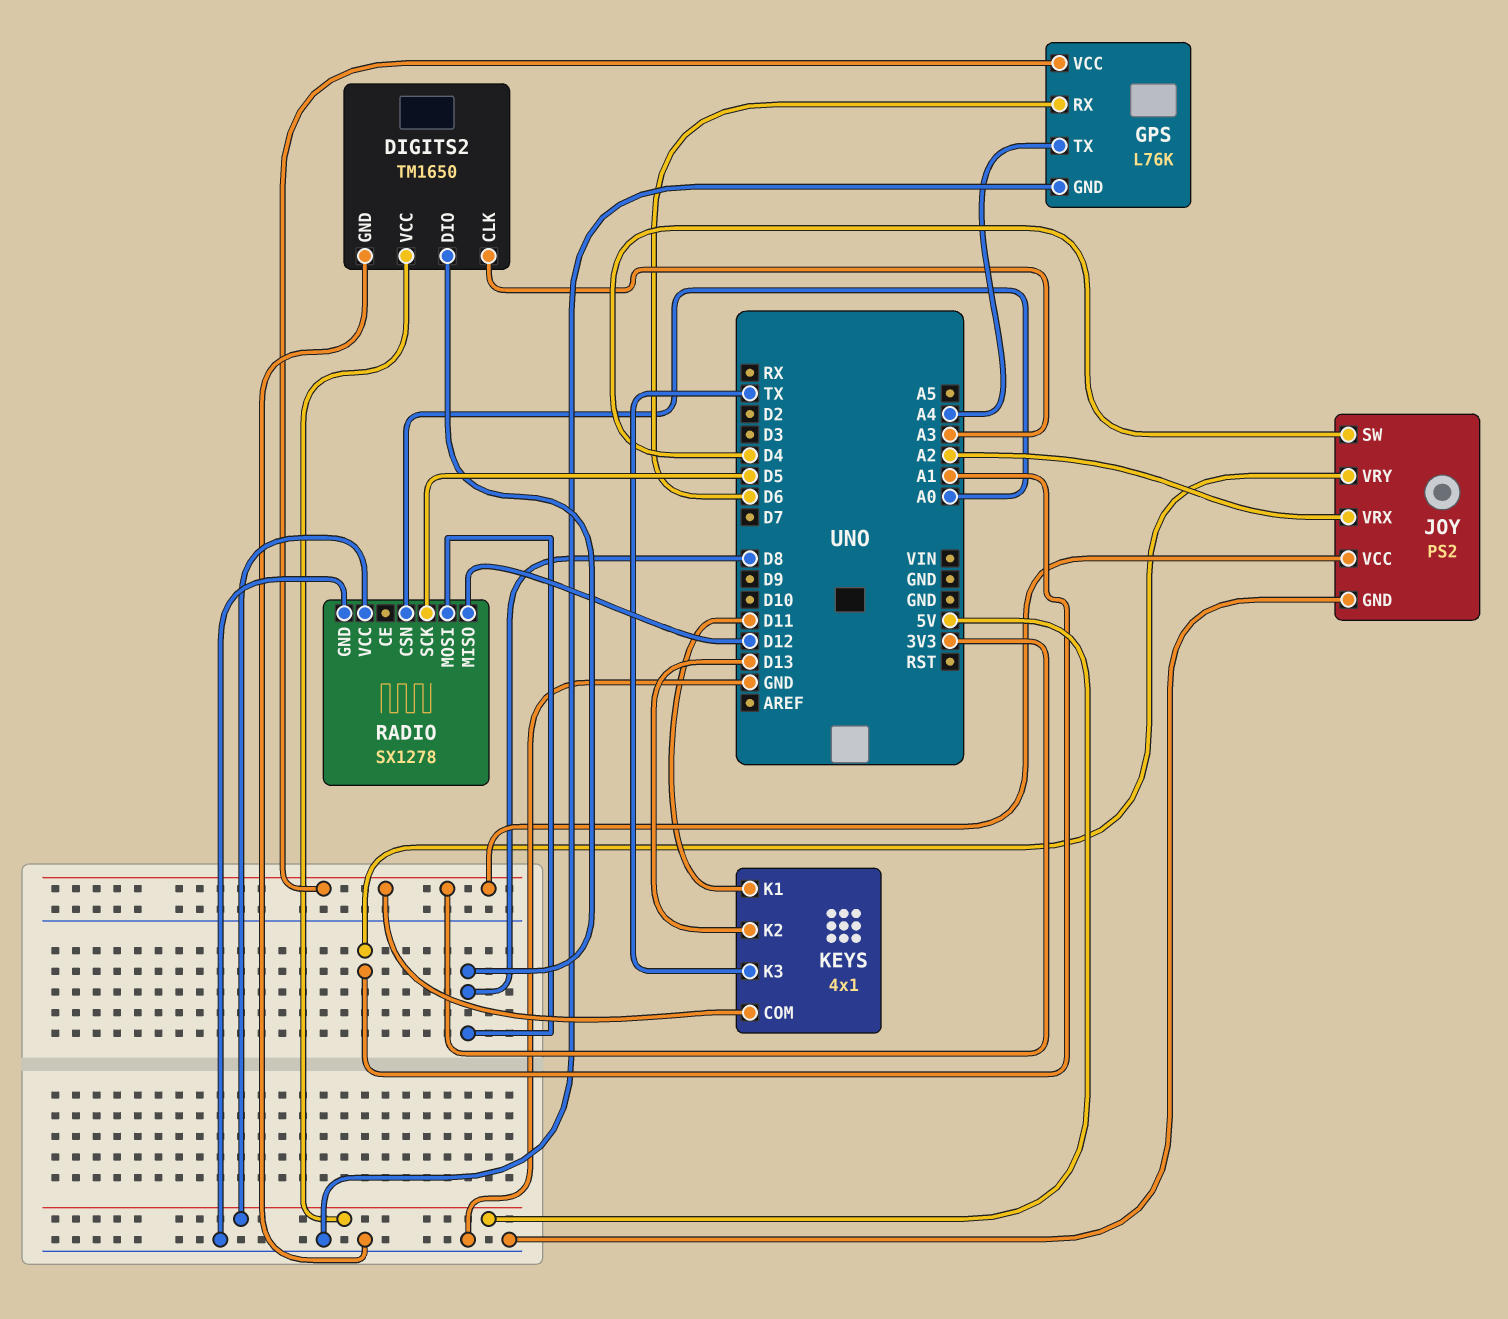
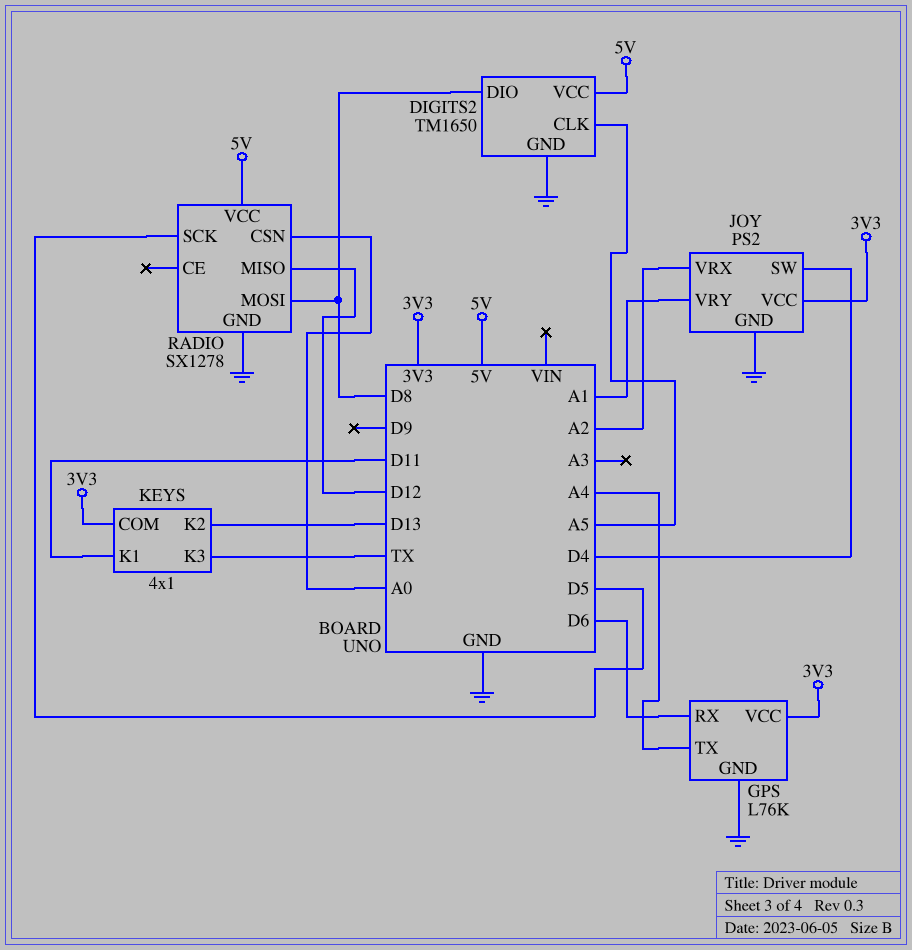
DIGITS2 pin CLK: A3 -> A5

